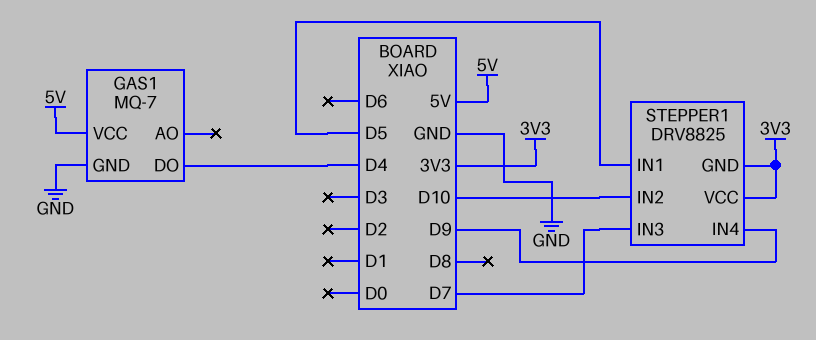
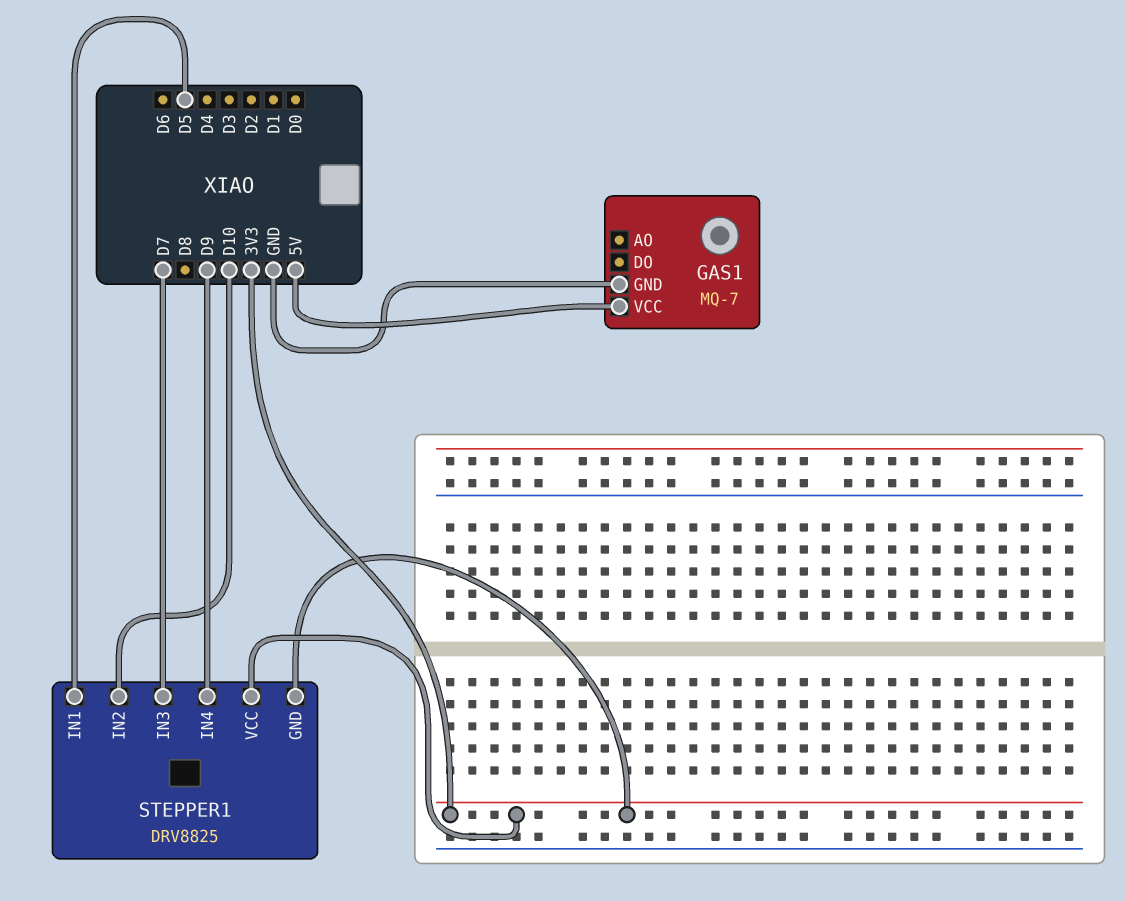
GAS1 pin DO: D4 -> none

